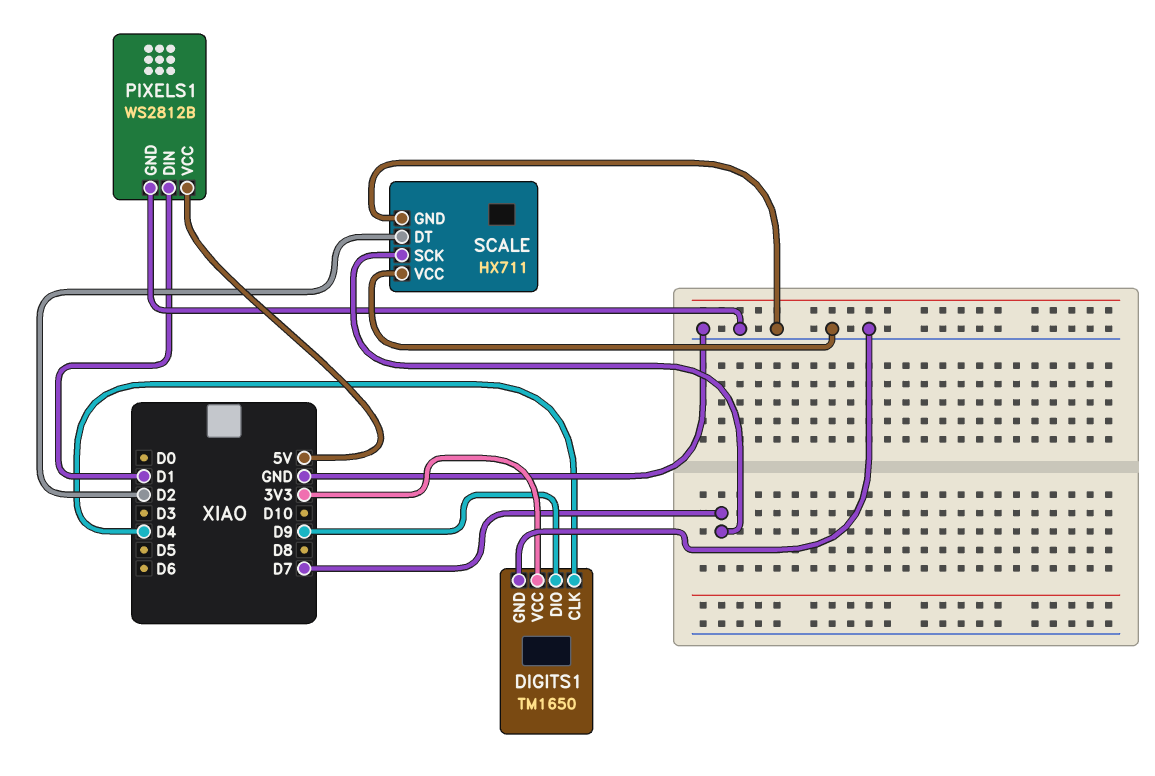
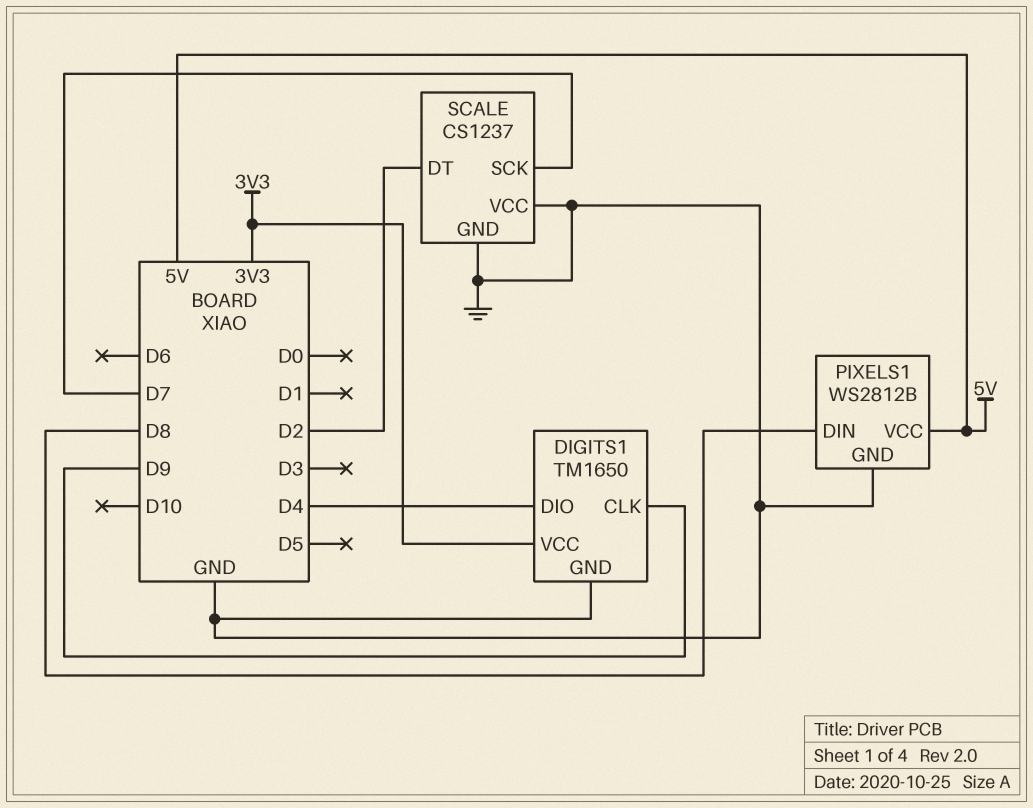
DIGITS1 pin CLK: D4 -> D9
DIGITS1 pin DIO: D9 -> D4
PIXELS1 pin DIN: D1 -> D8
SCALE: HX711 -> CS1237

